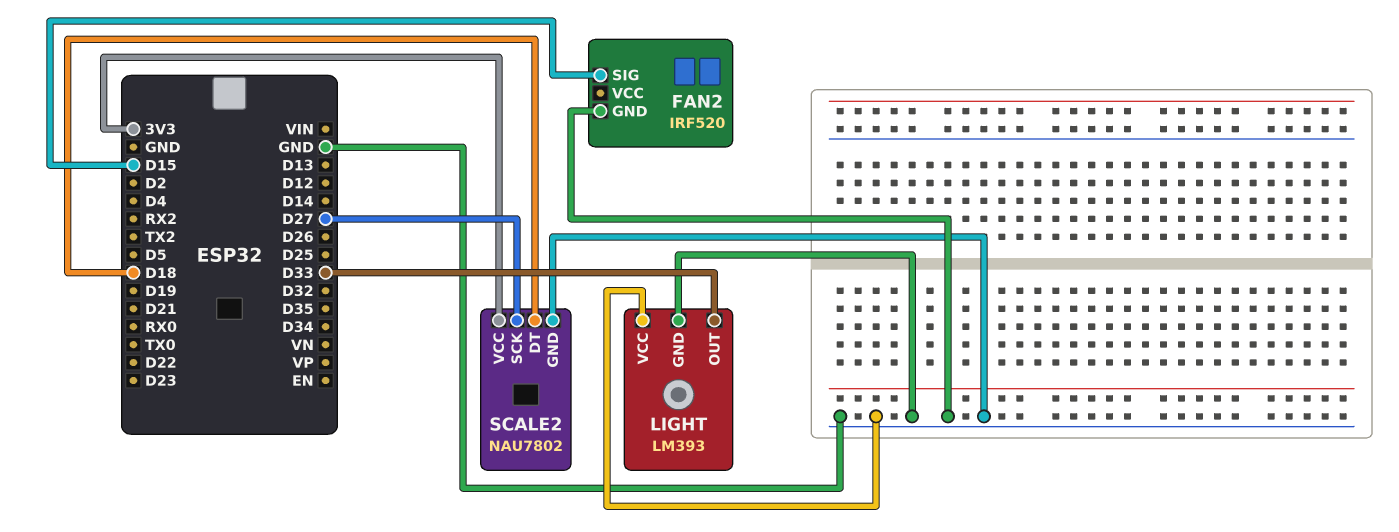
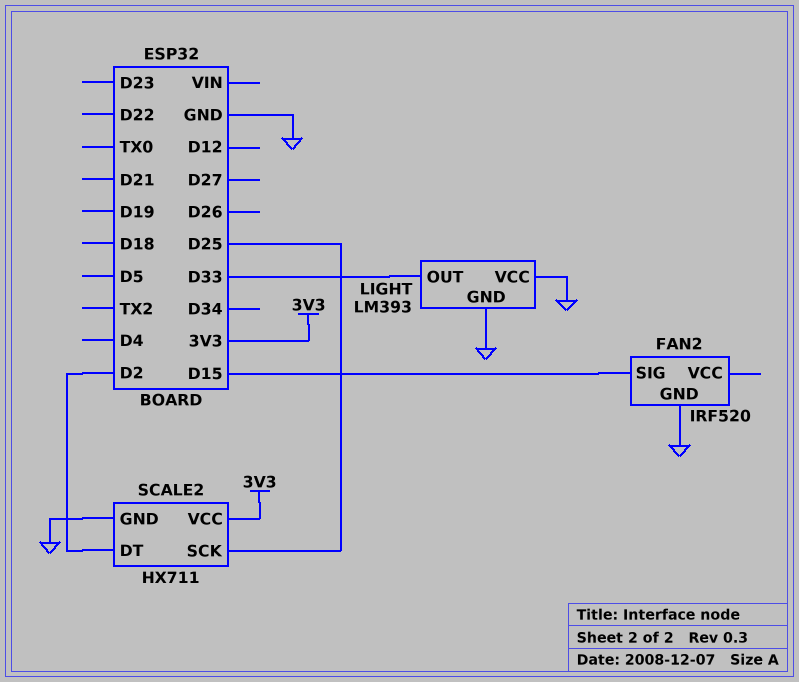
SCALE2: NAU7802 -> HX711
SCALE2 pin DT: D18 -> D2
SCALE2 pin SCK: D27 -> D25

